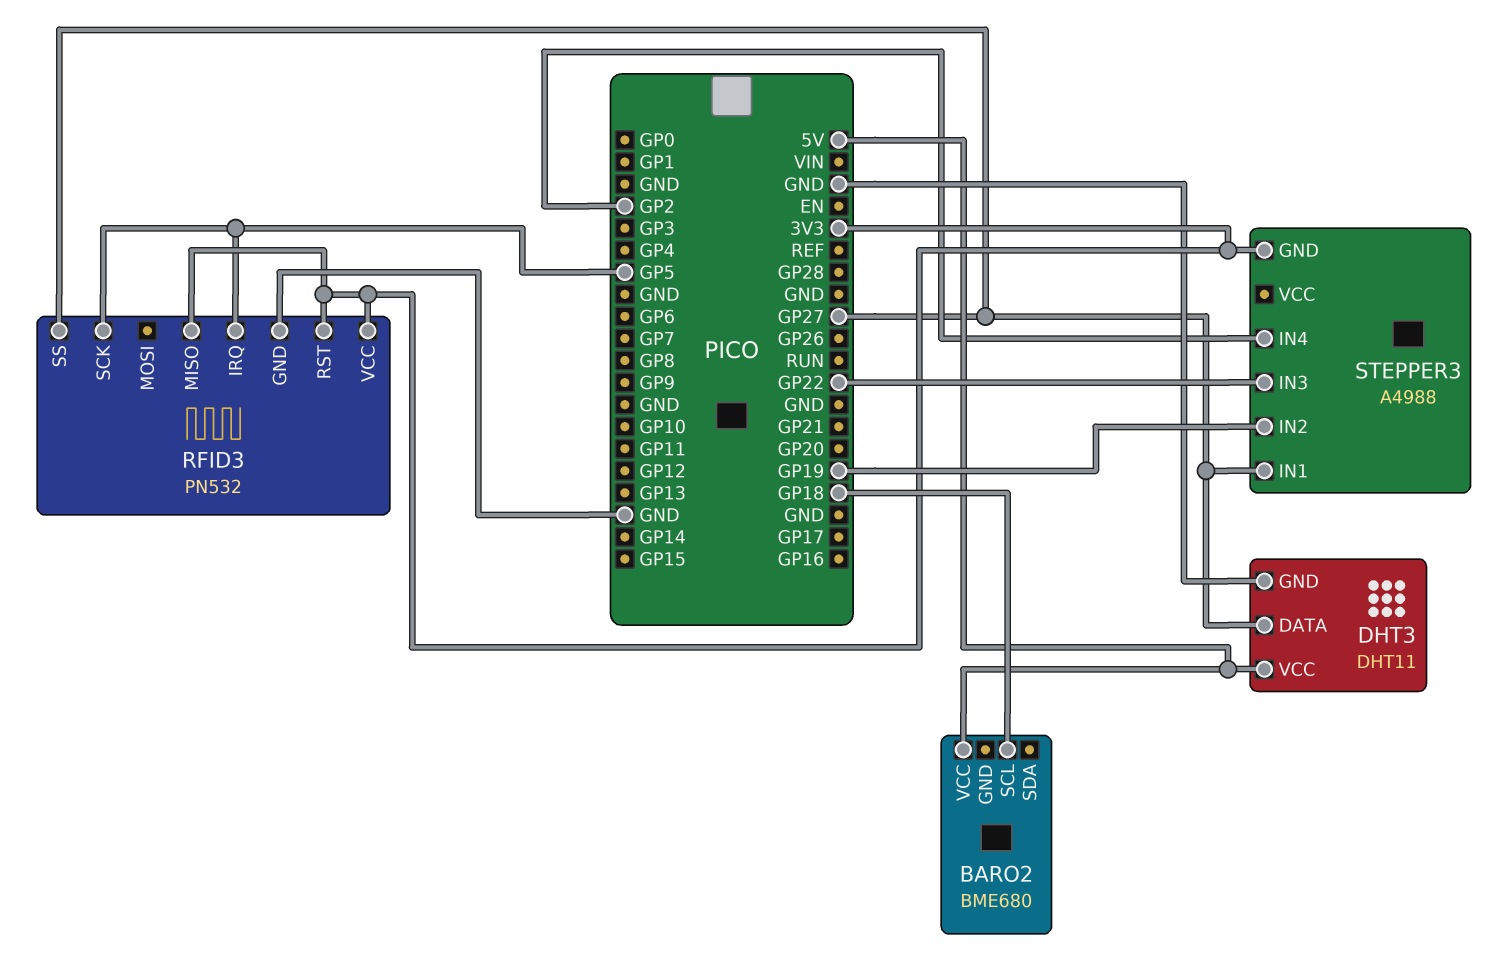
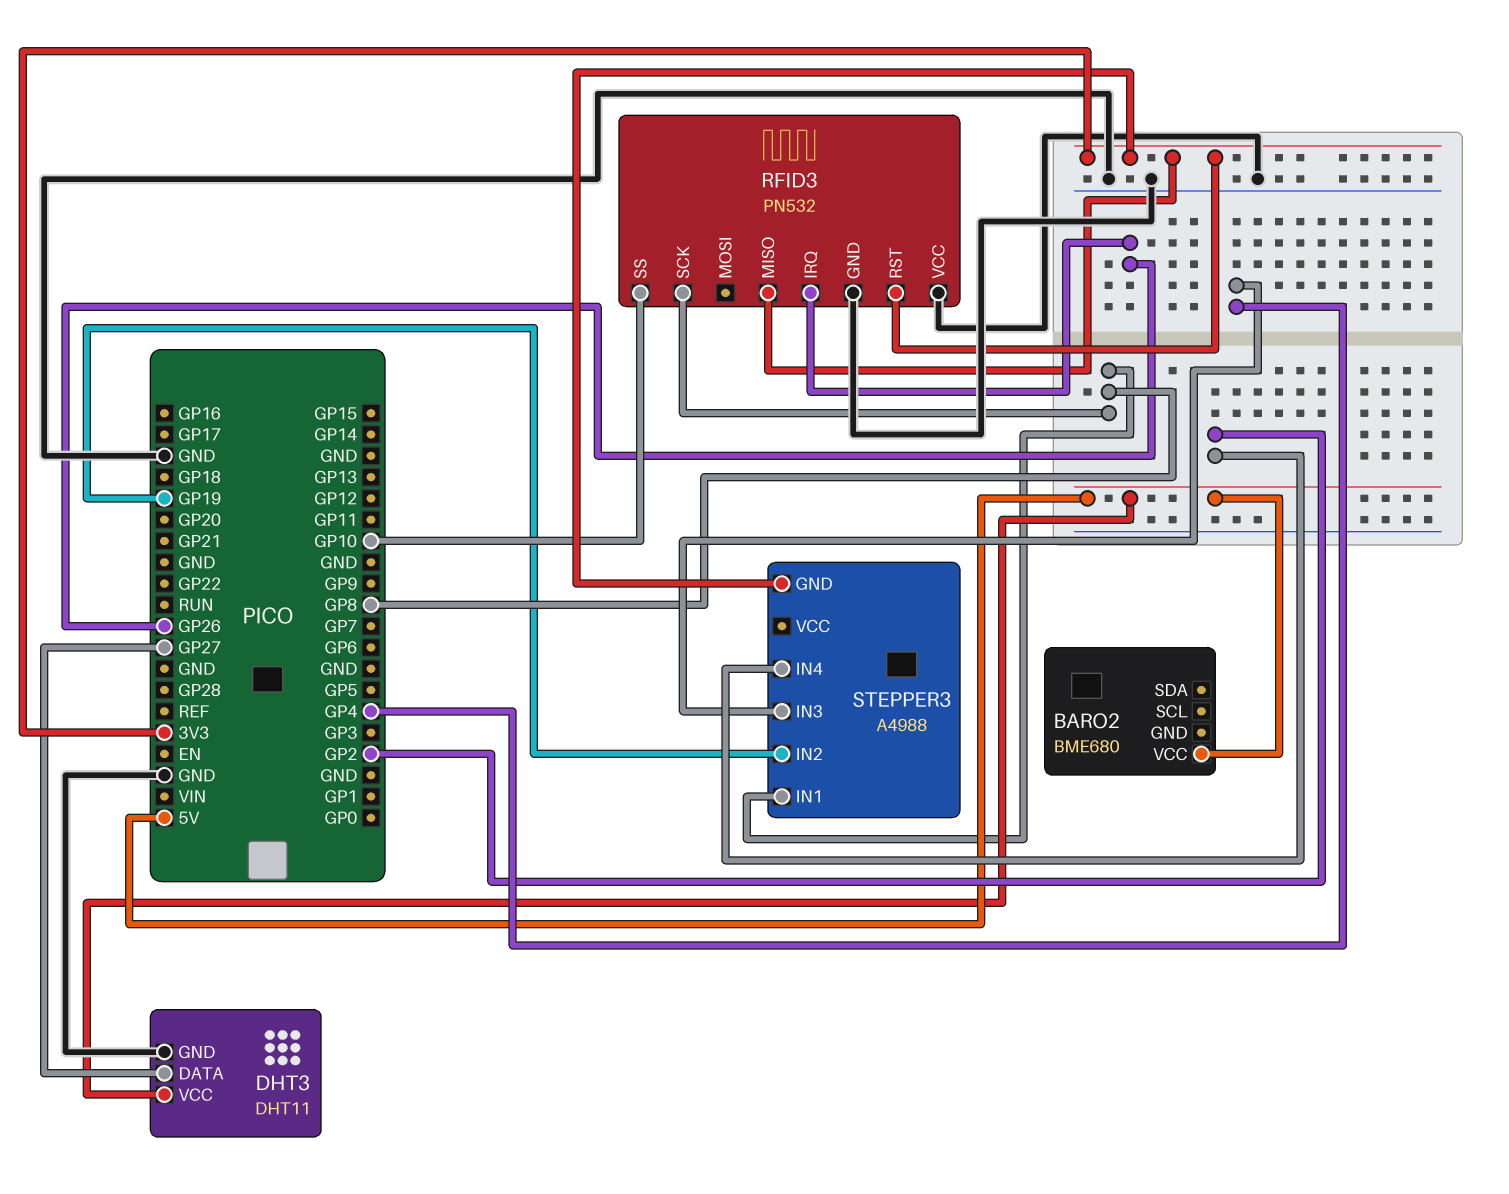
BARO2 pin SCL: GP18 -> none
RFID3 pin IRQ: GP5 -> GP26
RFID3 pin SCK: GP5 -> GP8
RFID3 pin SS: GP27 -> GP10
RFID3 pin VCC: 3V3 -> GND
STEPPER3 pin IN1: GP27 -> GP8
STEPPER3 pin IN3: GP22 -> GP4

